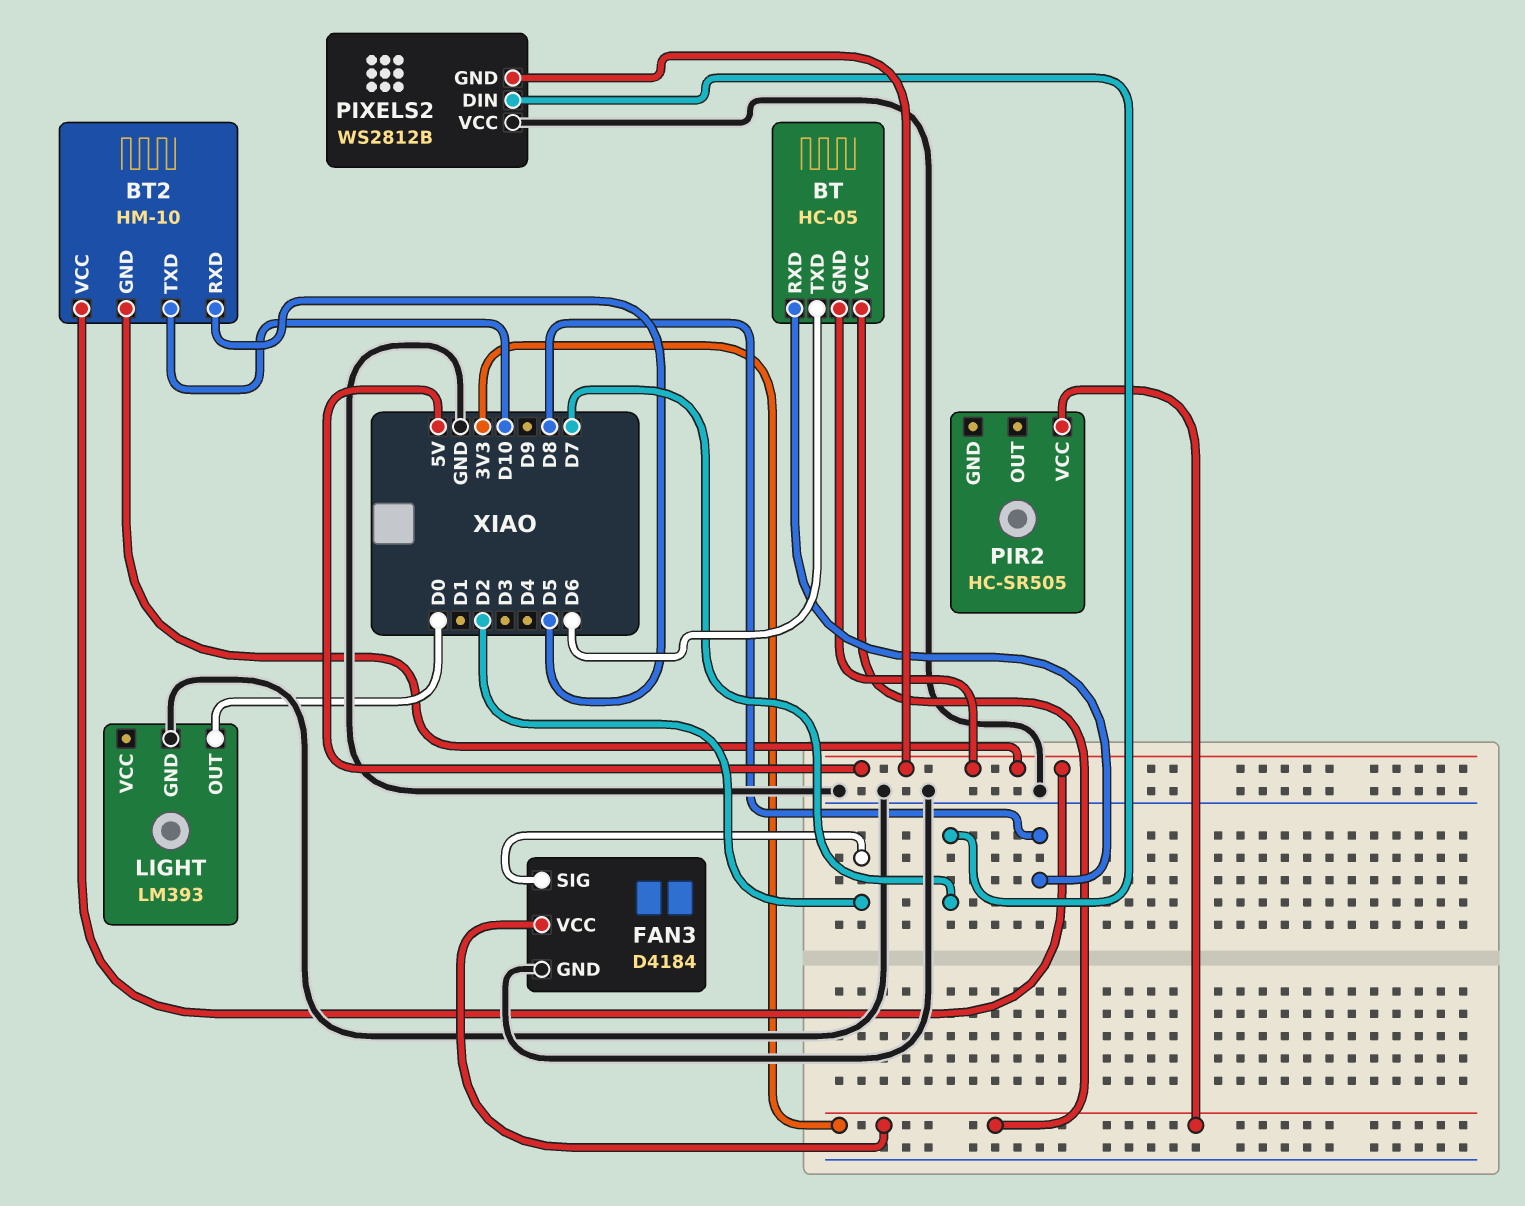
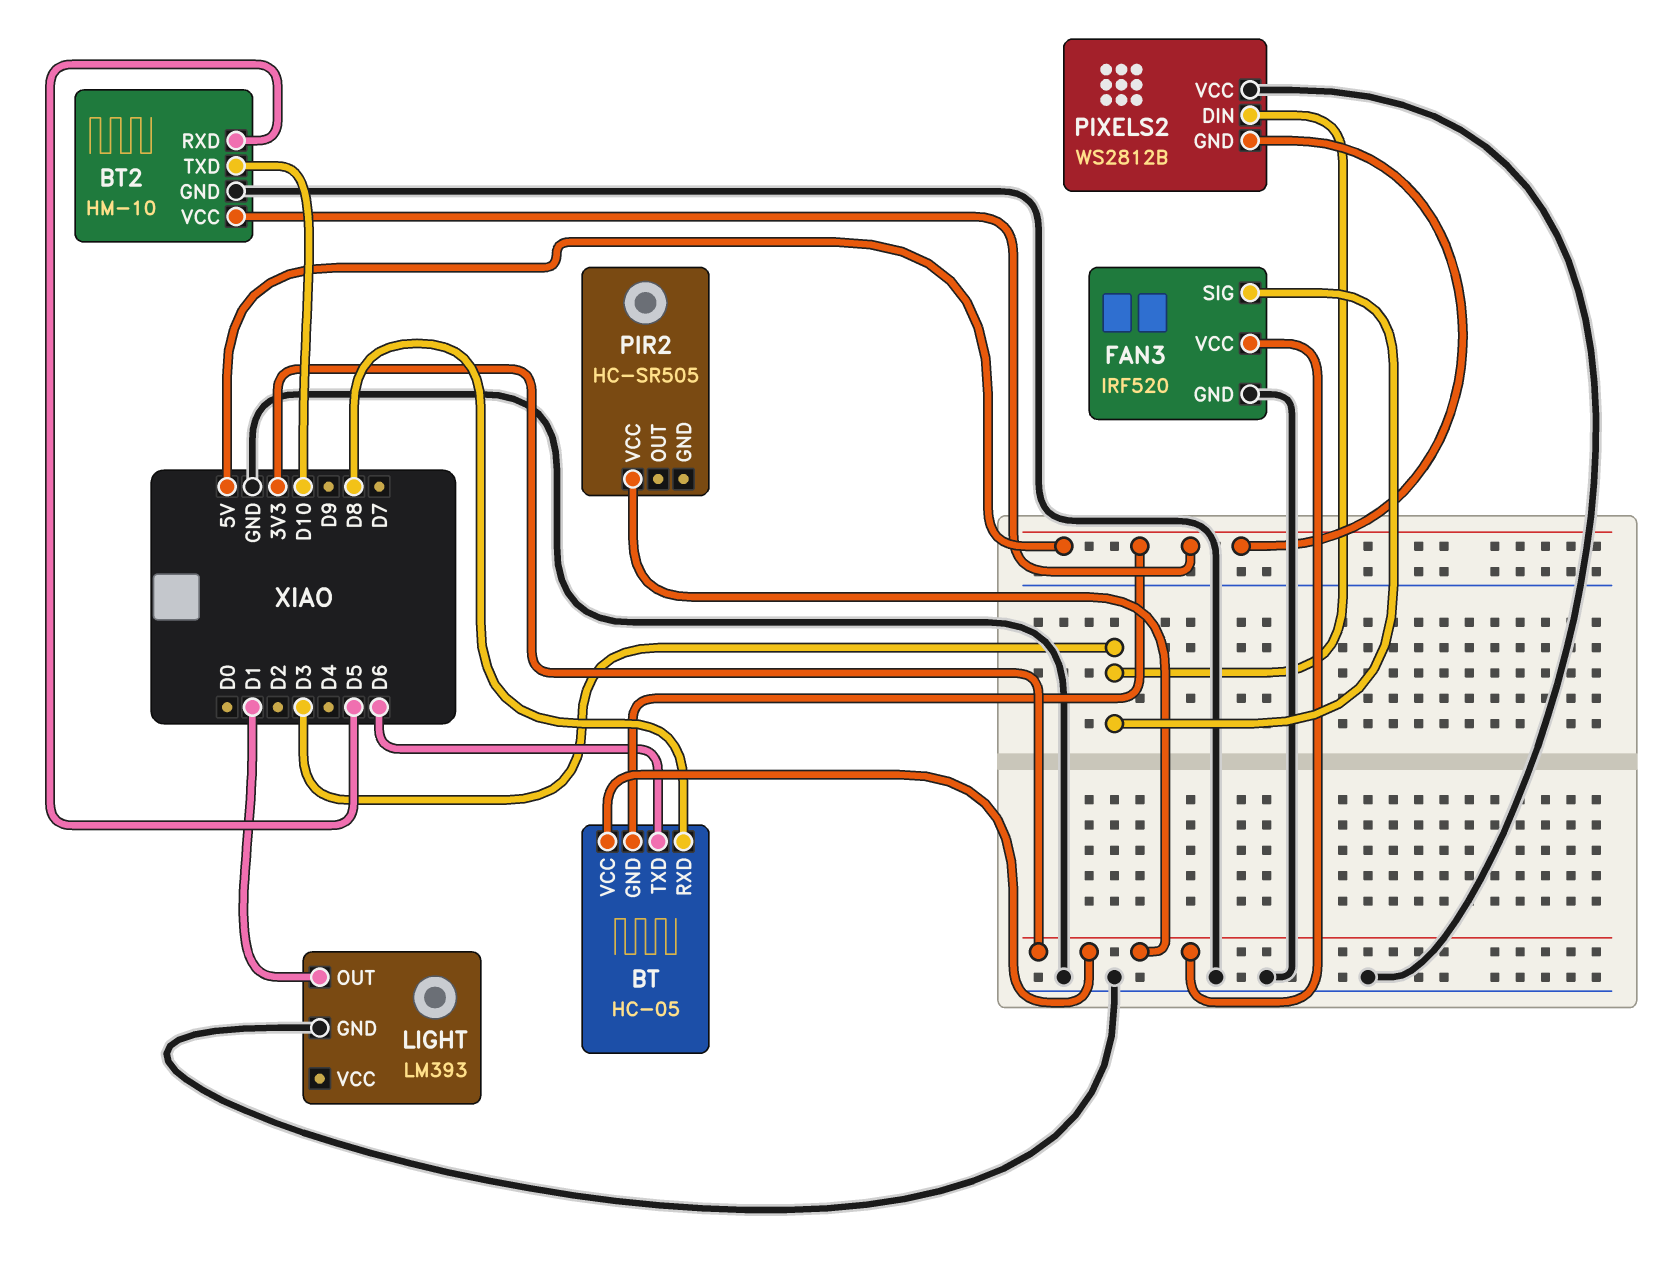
BT2 pin GND: 5V -> GND
FAN3: D4184 -> IRF520
FAN3 pin SIG: D2 -> D3
LIGHT pin OUT: D0 -> D1
PIXELS2 pin DIN: D7 -> D3

